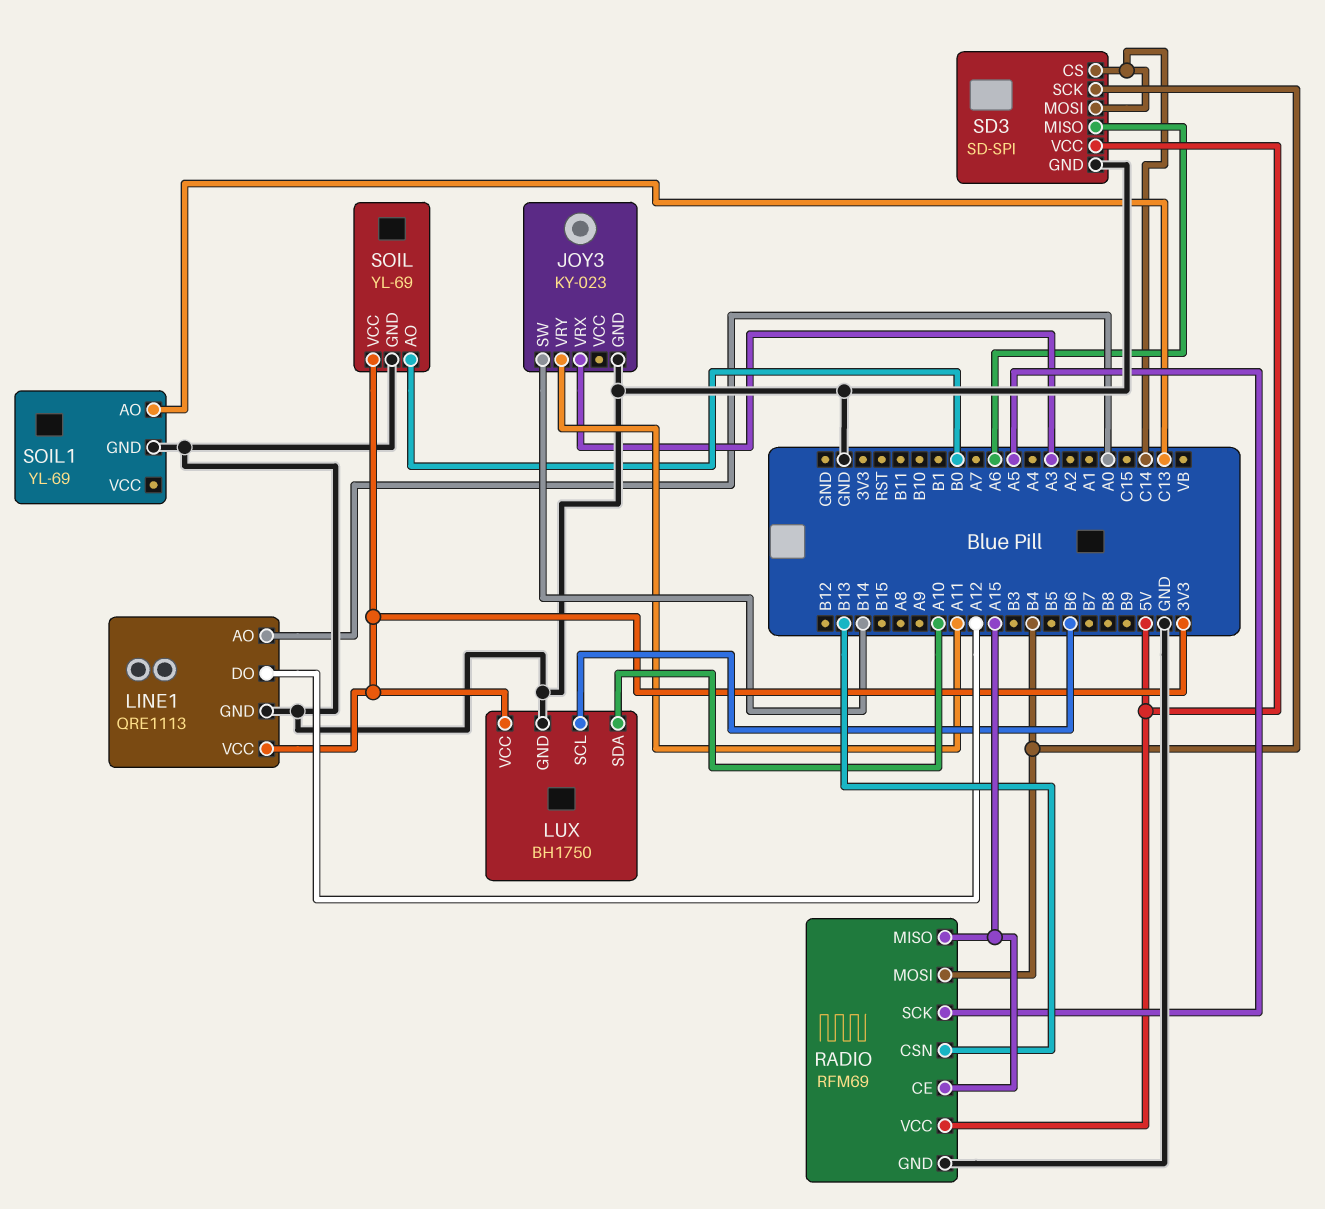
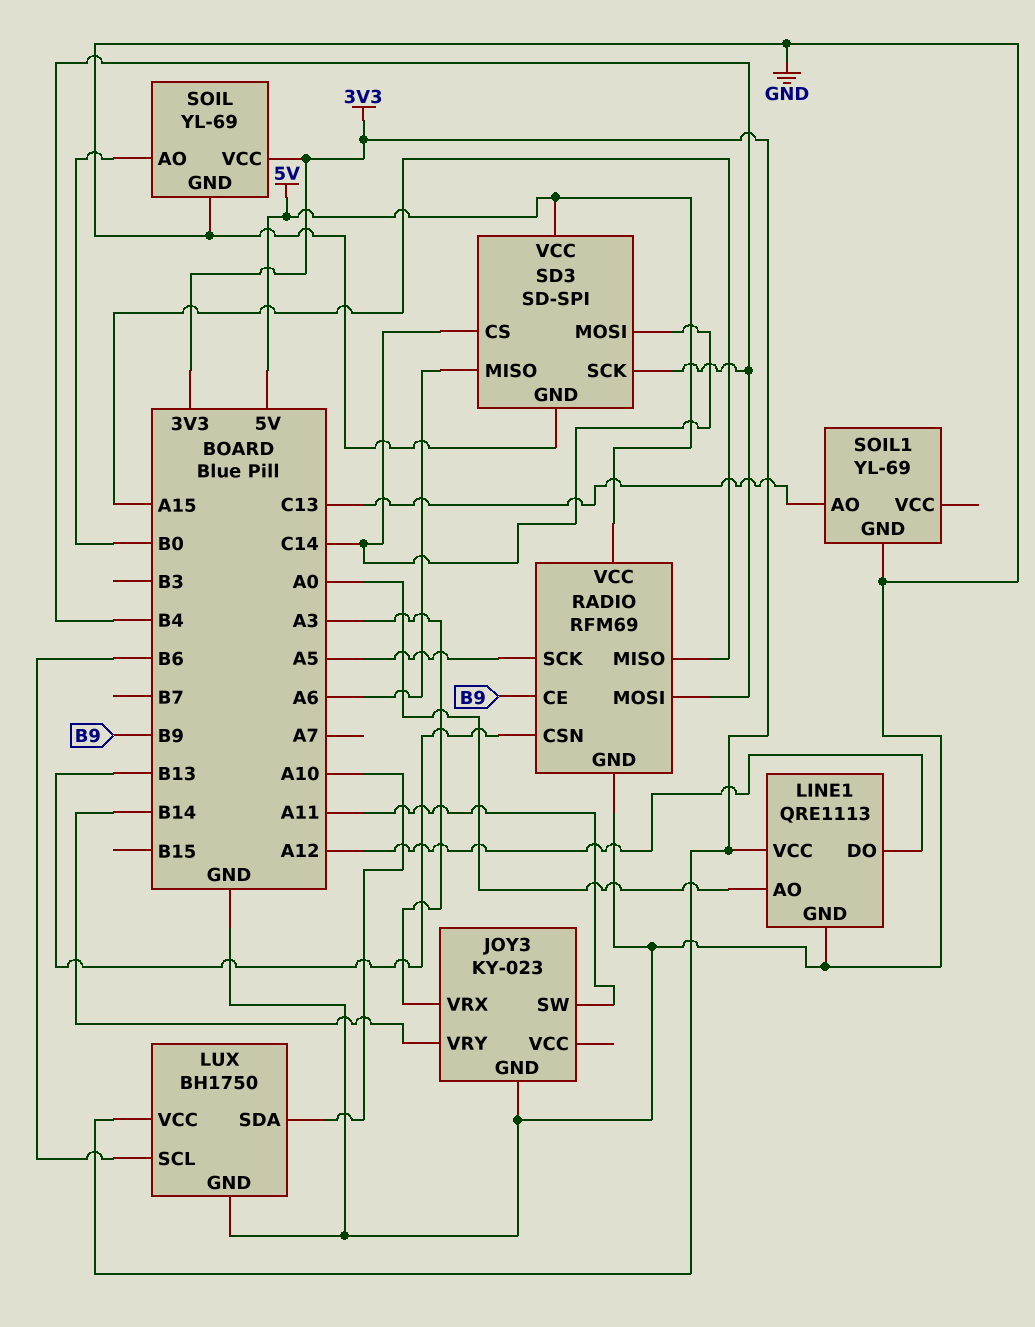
JOY3 pin SW: B14 -> A11
JOY3 pin VRY: A11 -> B14
RADIO pin CE: A15 -> B9

